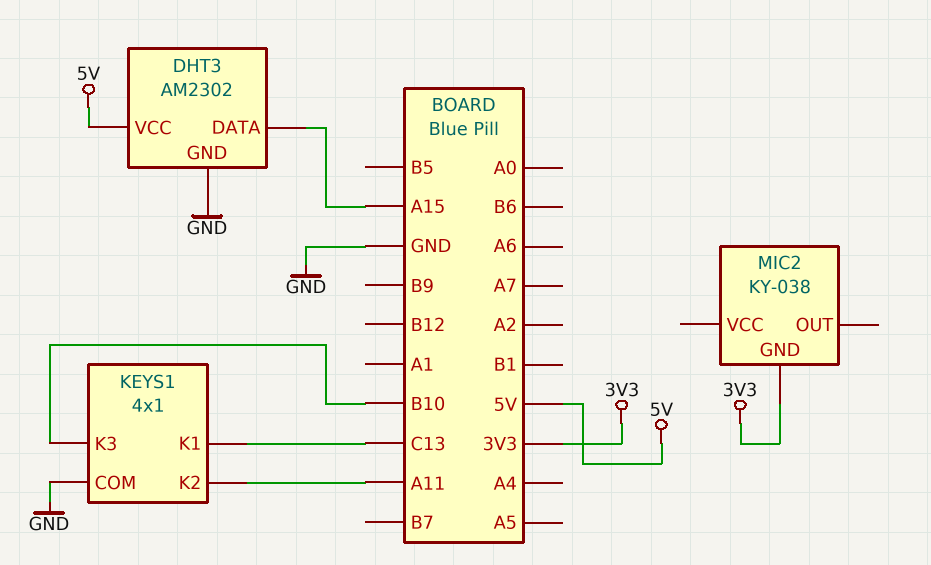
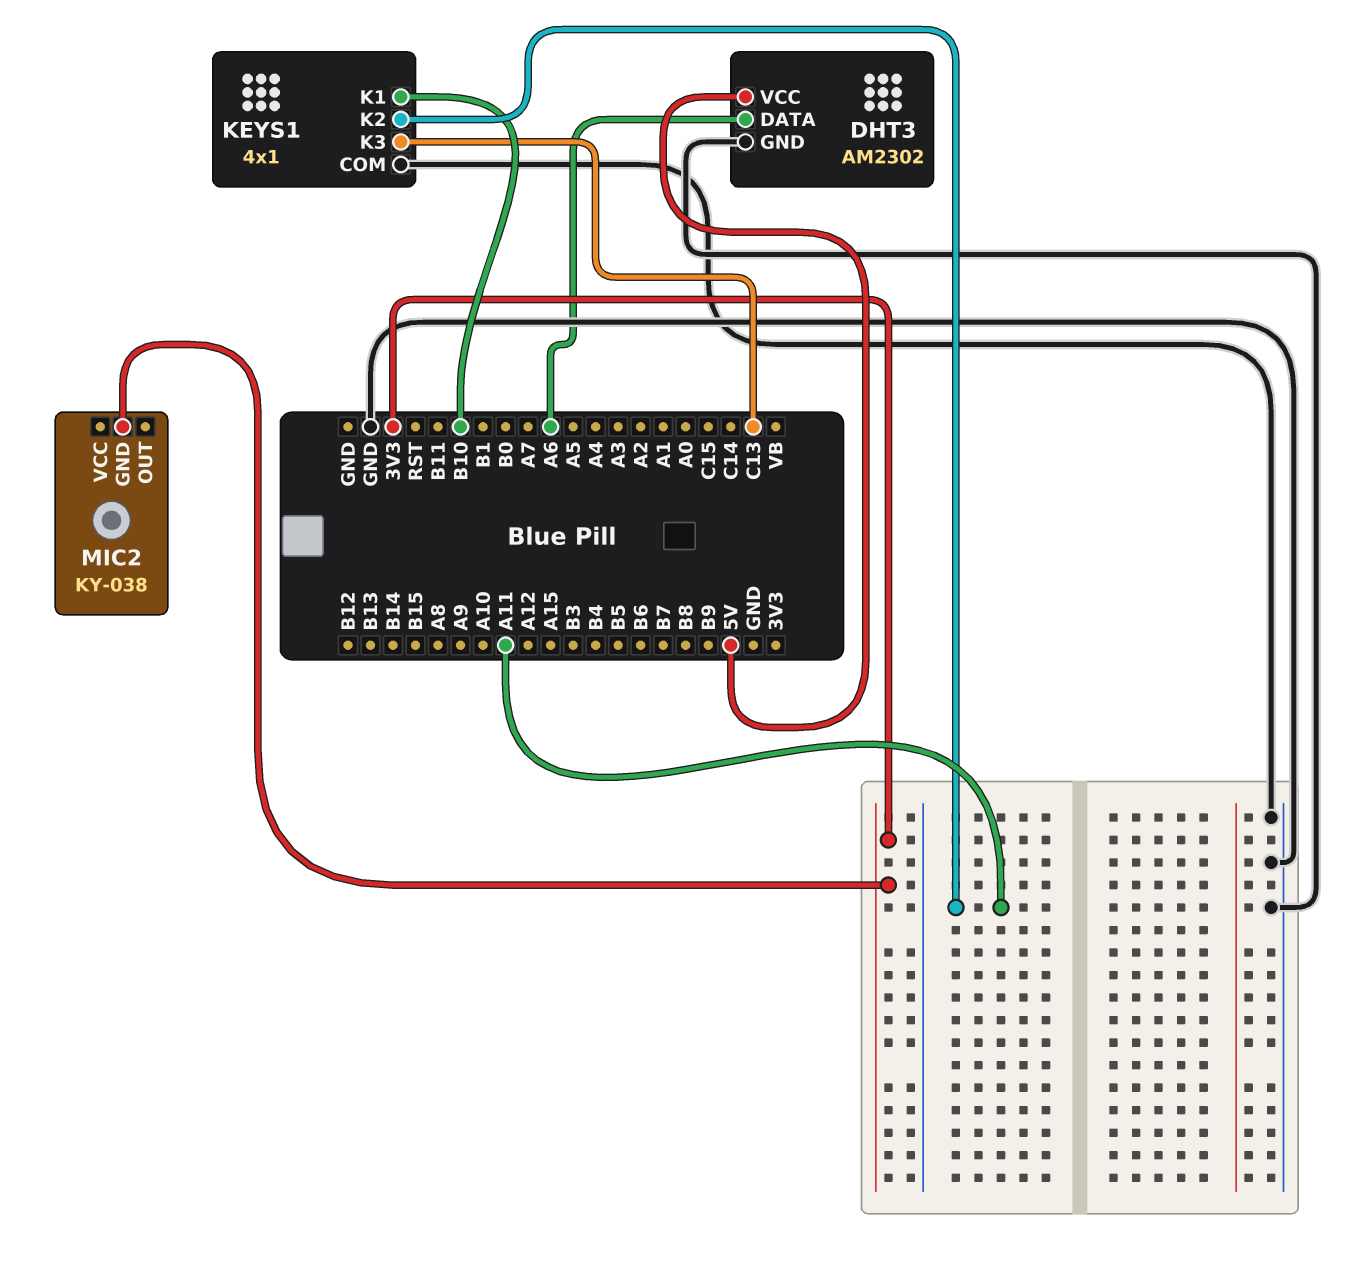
DHT3 pin DATA: A15 -> A6
KEYS1 pin K1: C13 -> B10
KEYS1 pin K3: B10 -> C13

